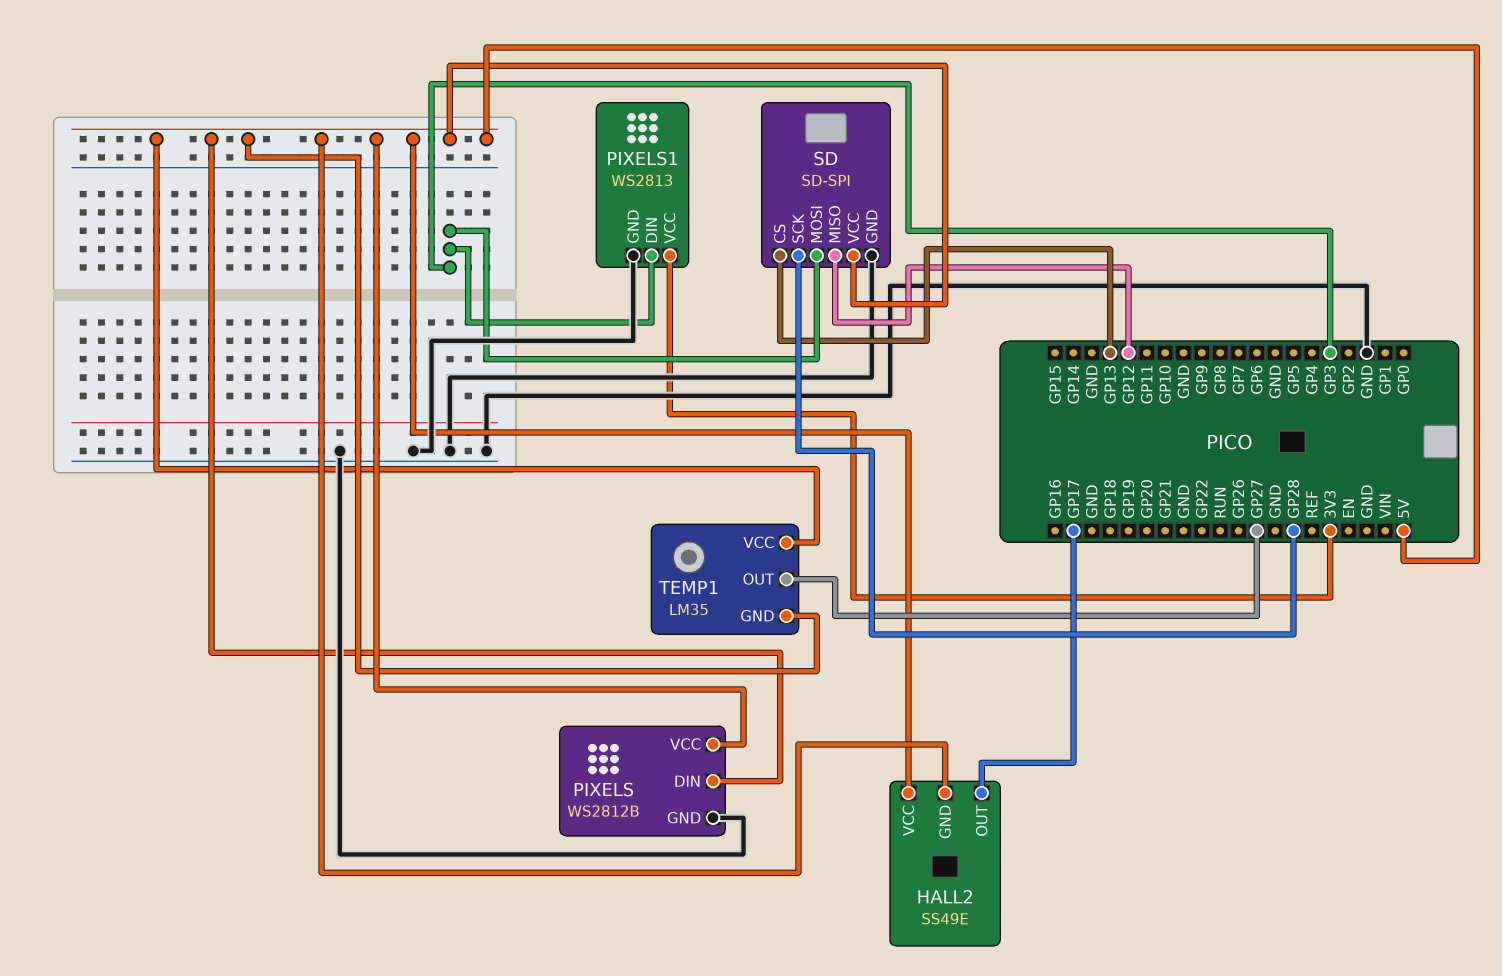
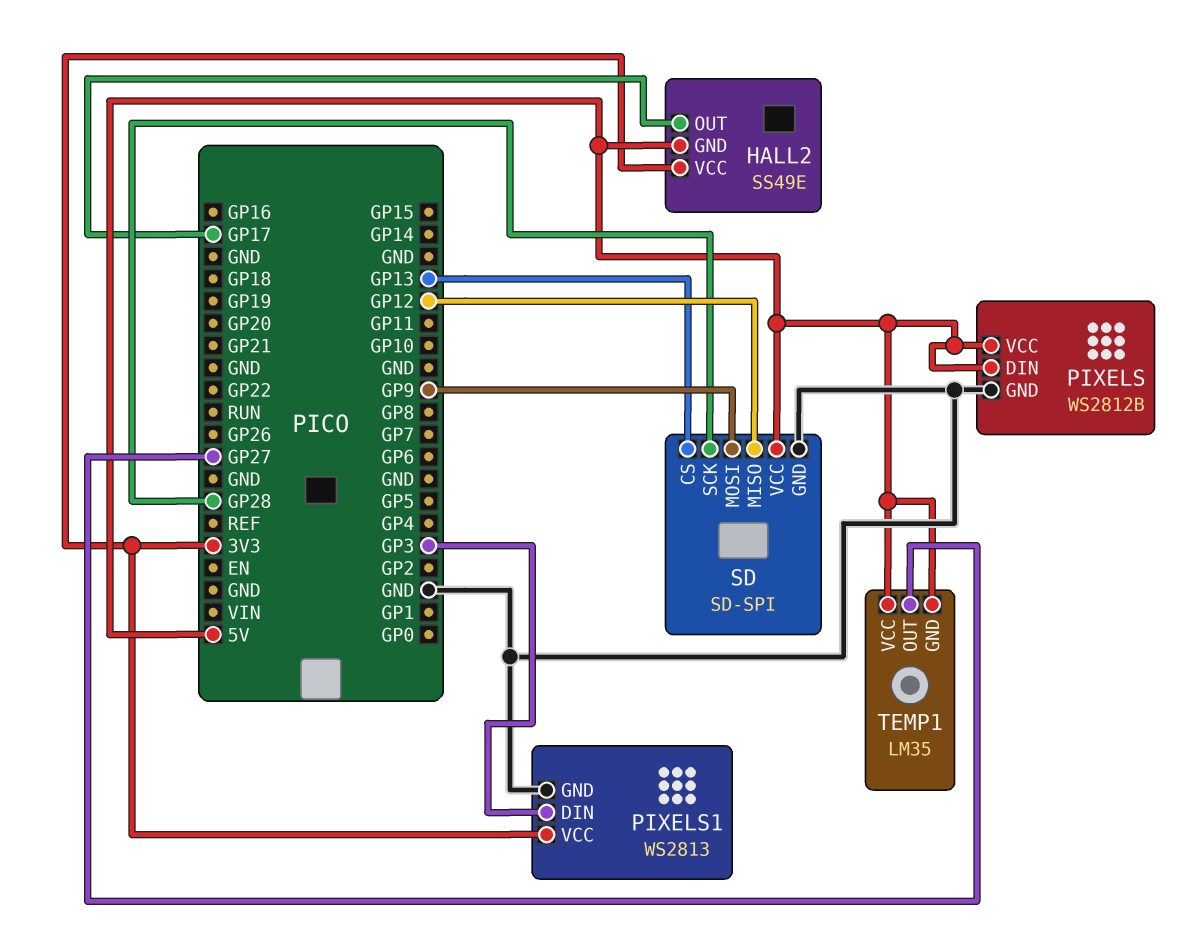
HALL2 pin VCC: 5V -> 3V3
SD pin MOSI: GP3 -> GP9

